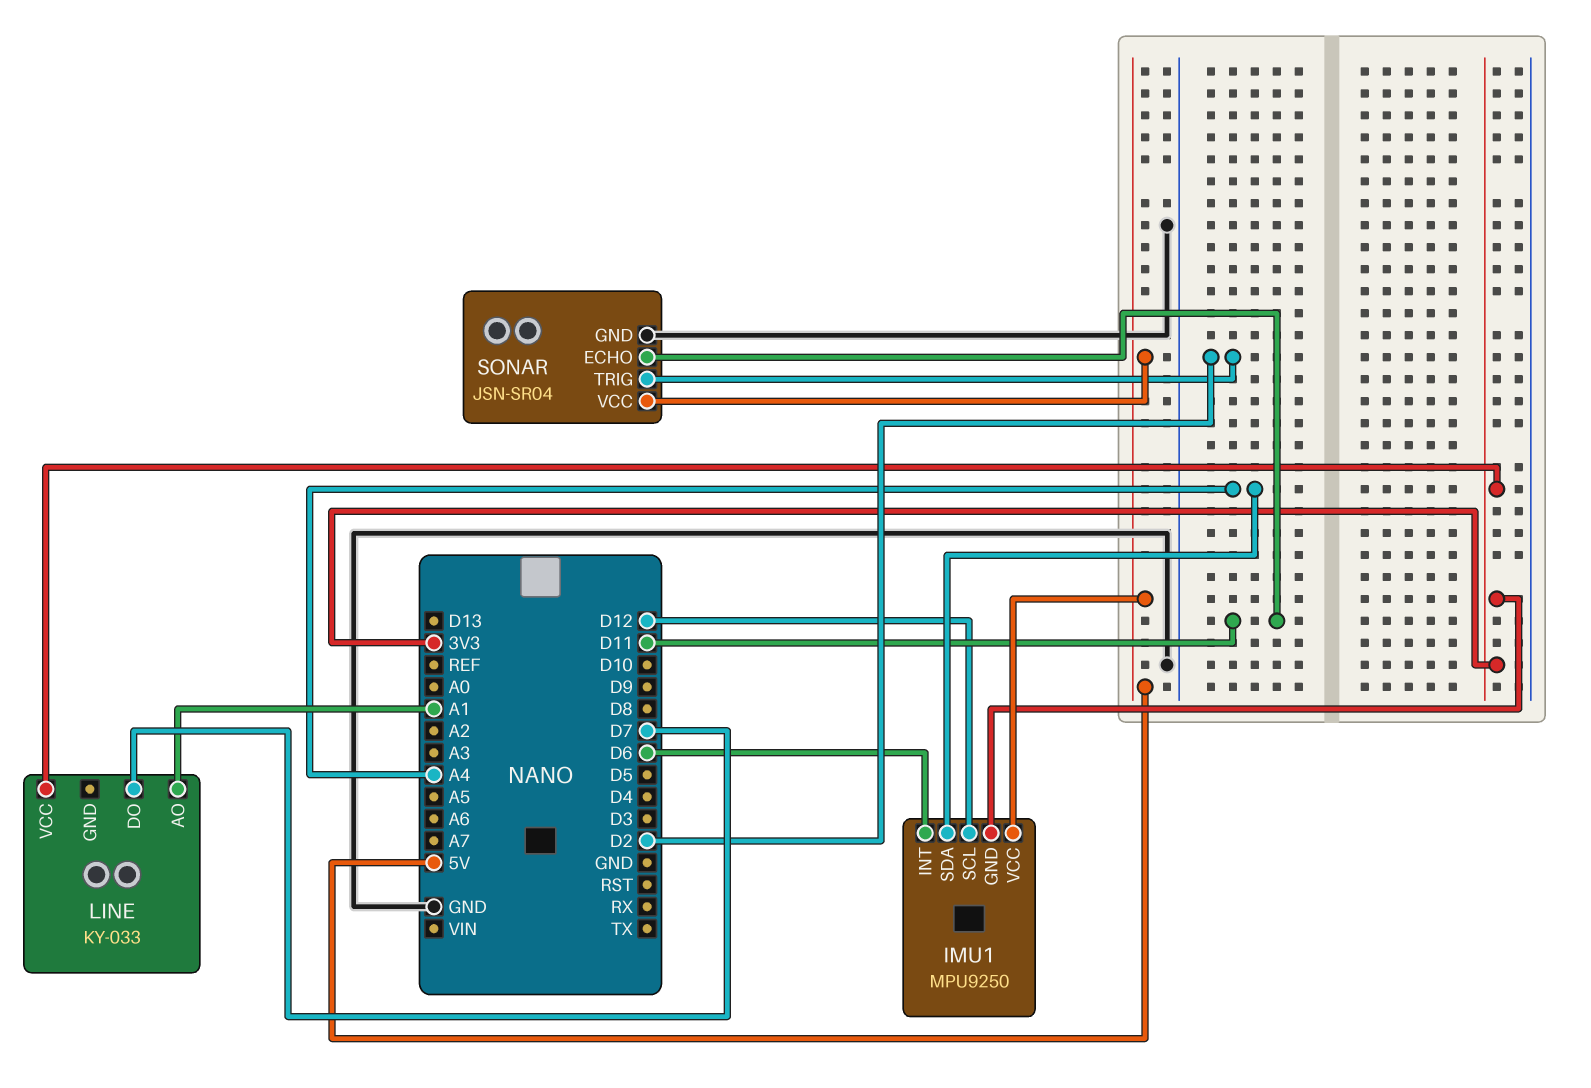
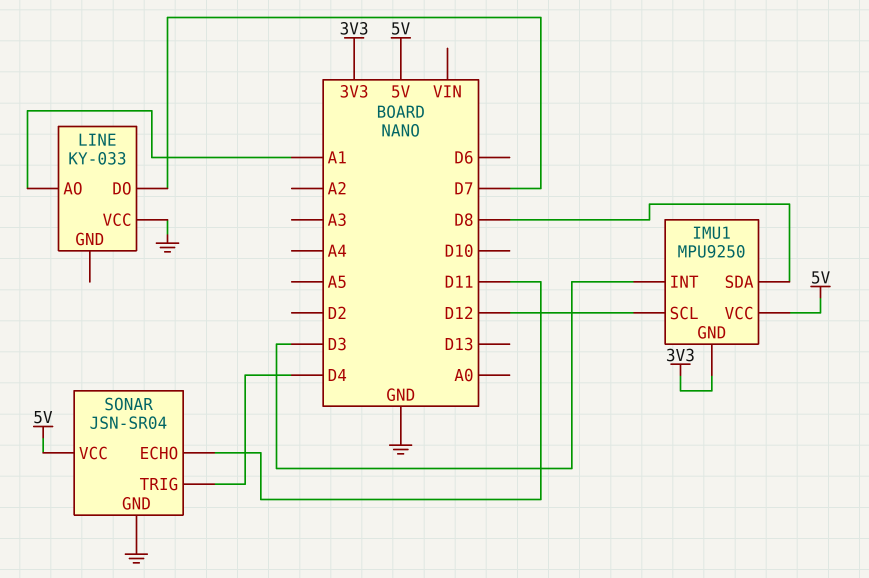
IMU1 pin INT: D6 -> D3
IMU1 pin SDA: A4 -> D8
LINE pin VCC: 3V3 -> GND
SONAR pin TRIG: D2 -> D4

